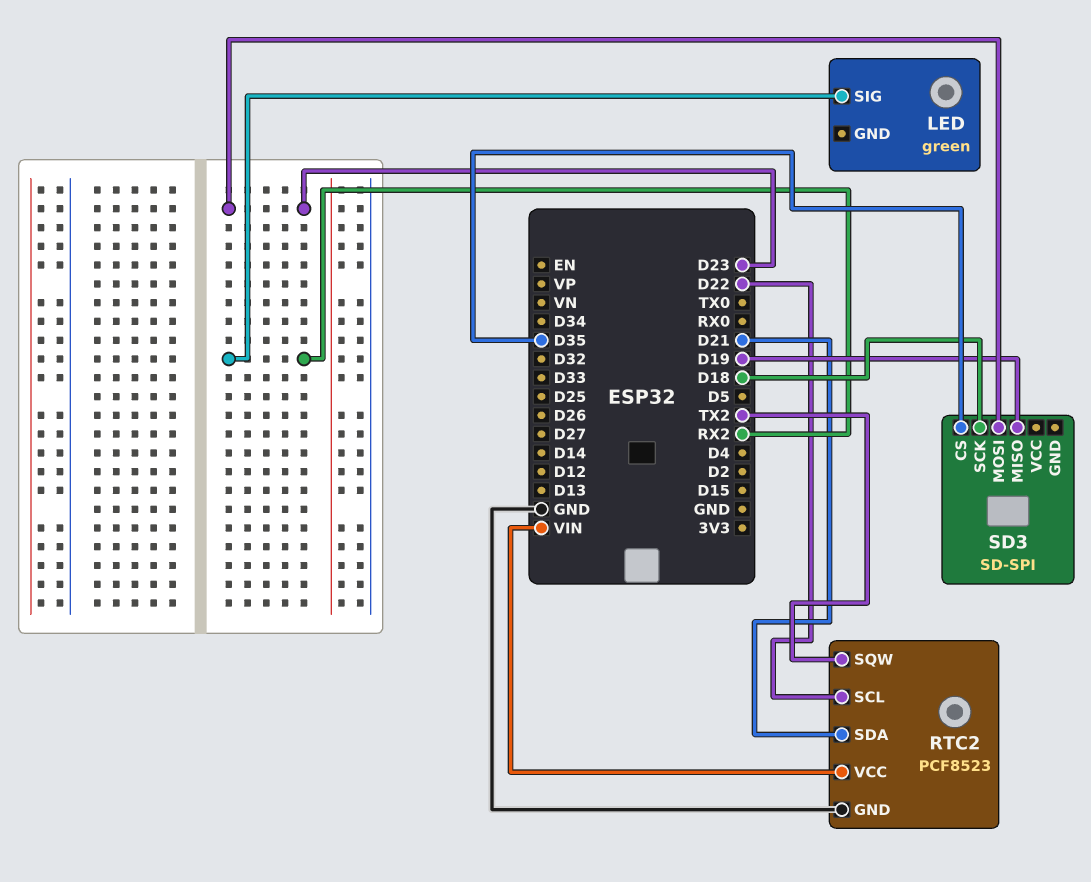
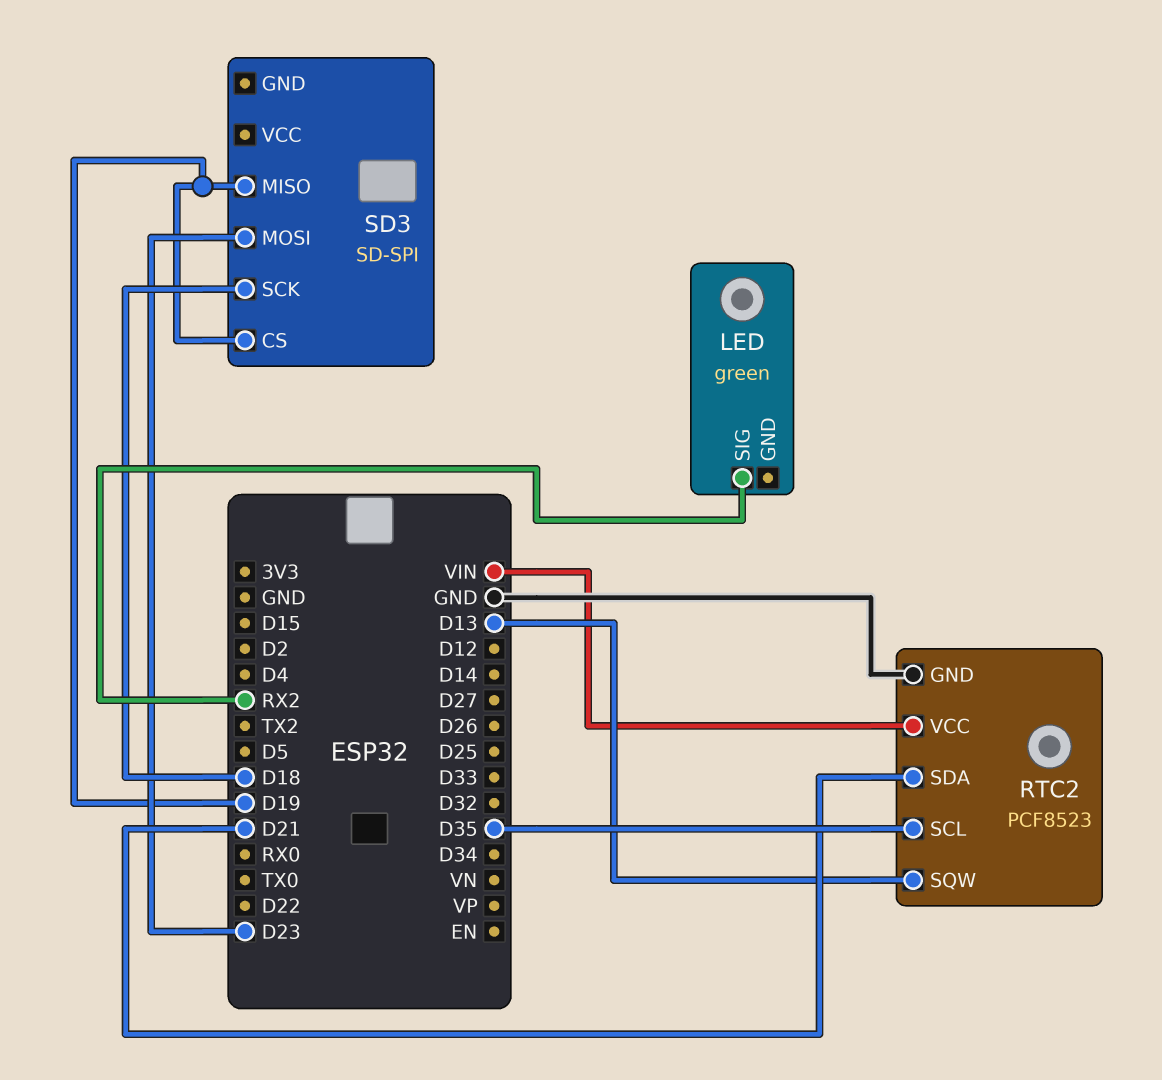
RTC2 pin SCL: D22 -> D35
RTC2 pin SQW: TX2 -> D13
SD3 pin CS: D35 -> D19

